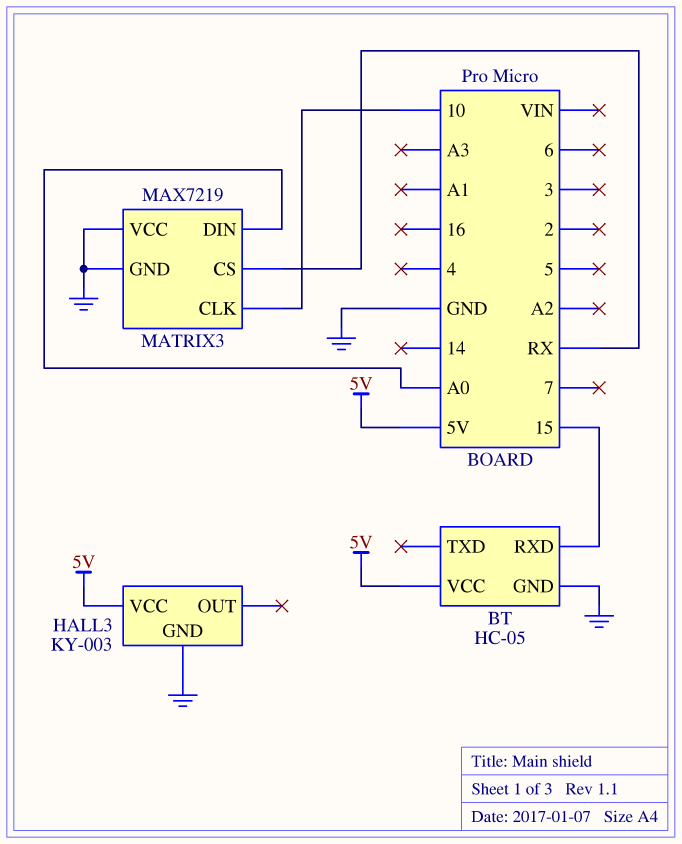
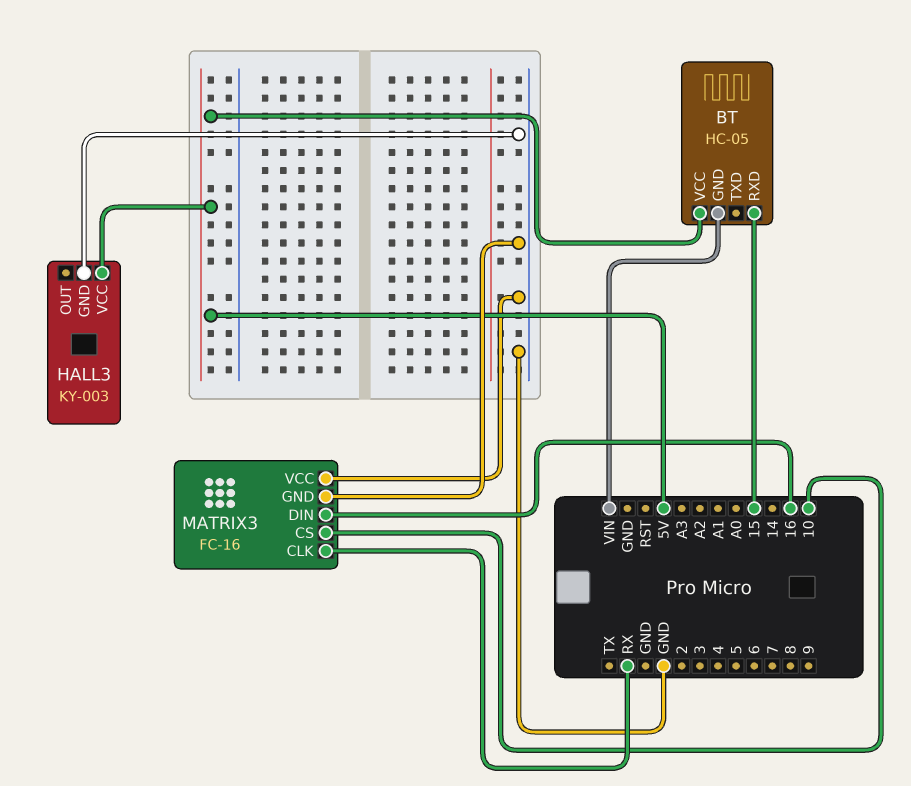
BT pin GND: GND -> VIN
MATRIX3: MAX7219 -> FC-16
MATRIX3 pin CLK: 10 -> RX
MATRIX3 pin CS: RX -> 10
MATRIX3 pin DIN: A0 -> 16

